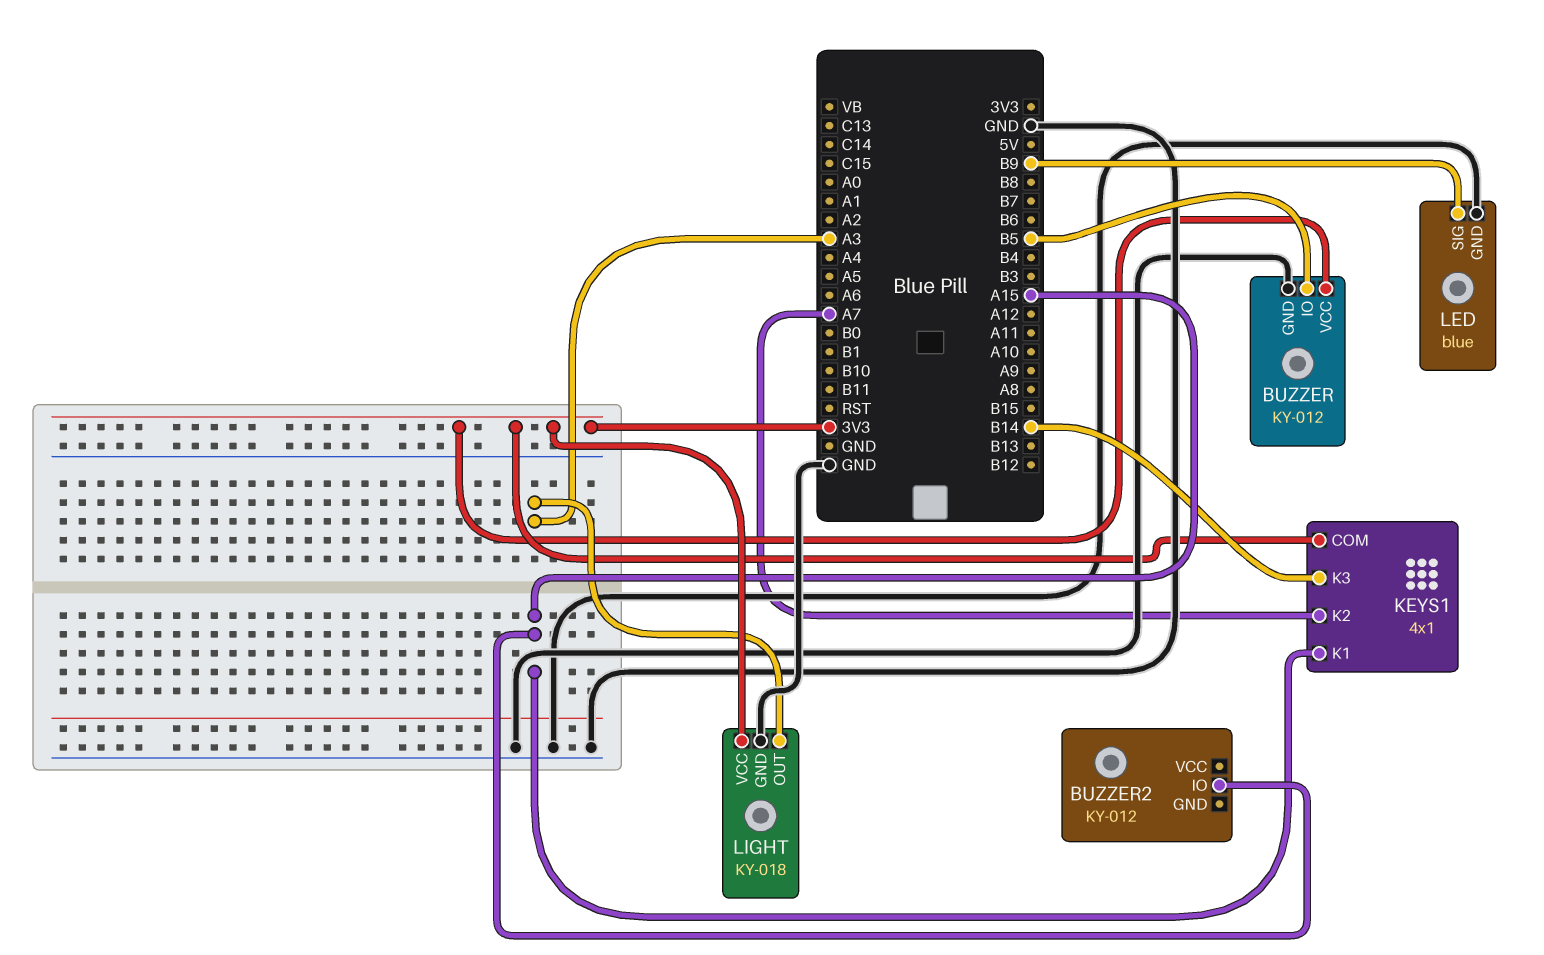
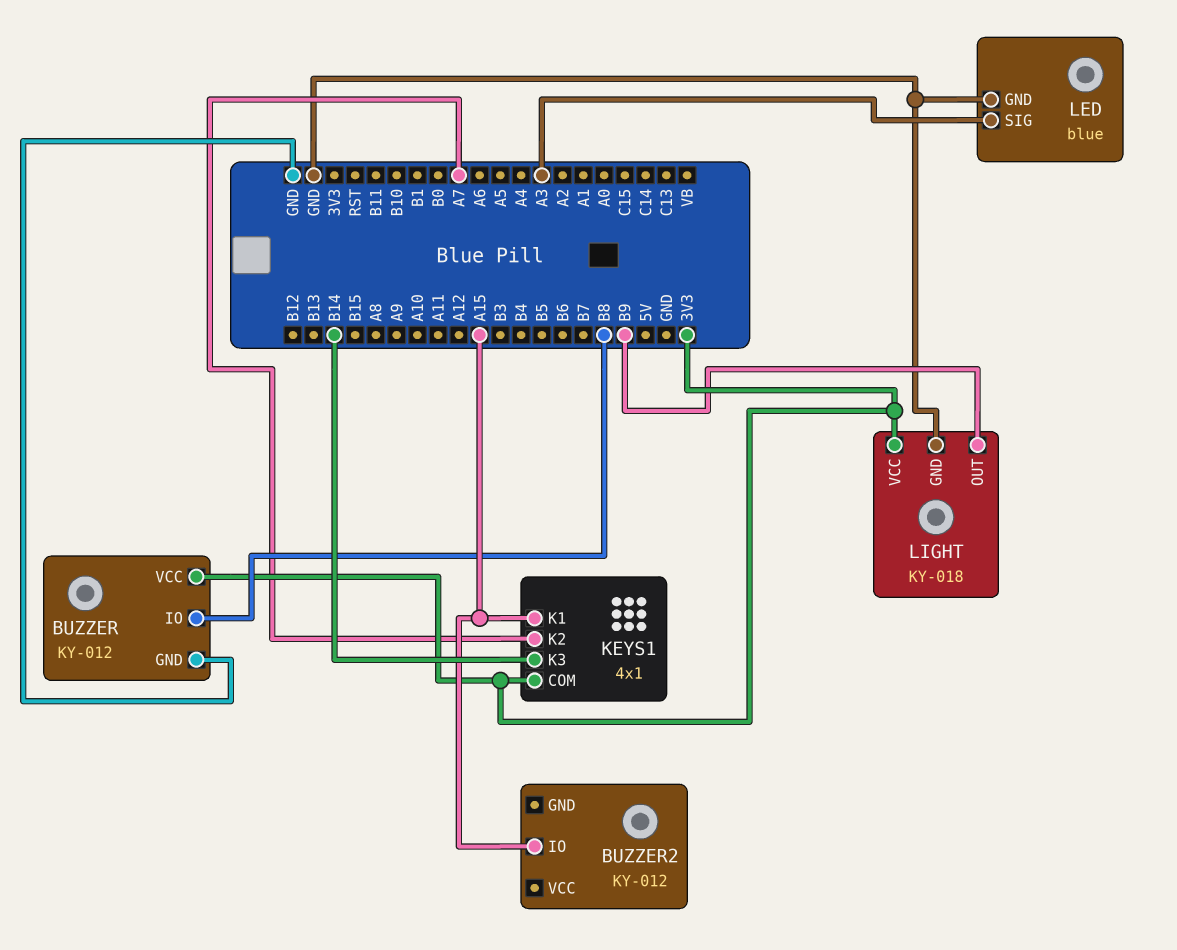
BUZZER pin IO: B5 -> B8
LED pin SIG: B9 -> A3
LIGHT pin OUT: A3 -> B9

